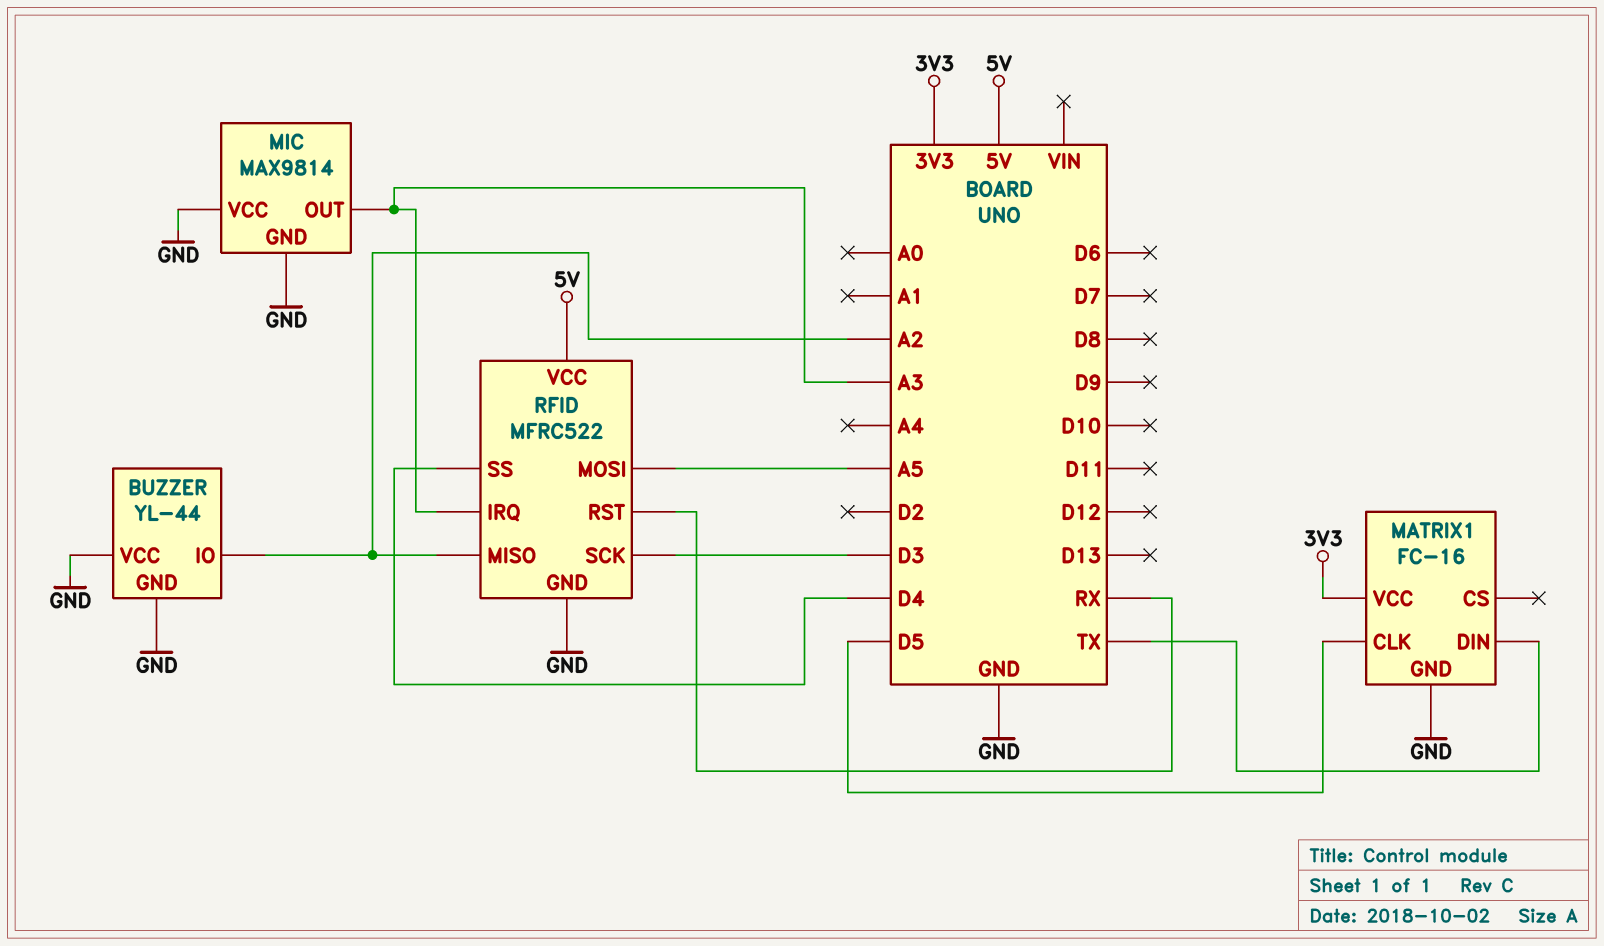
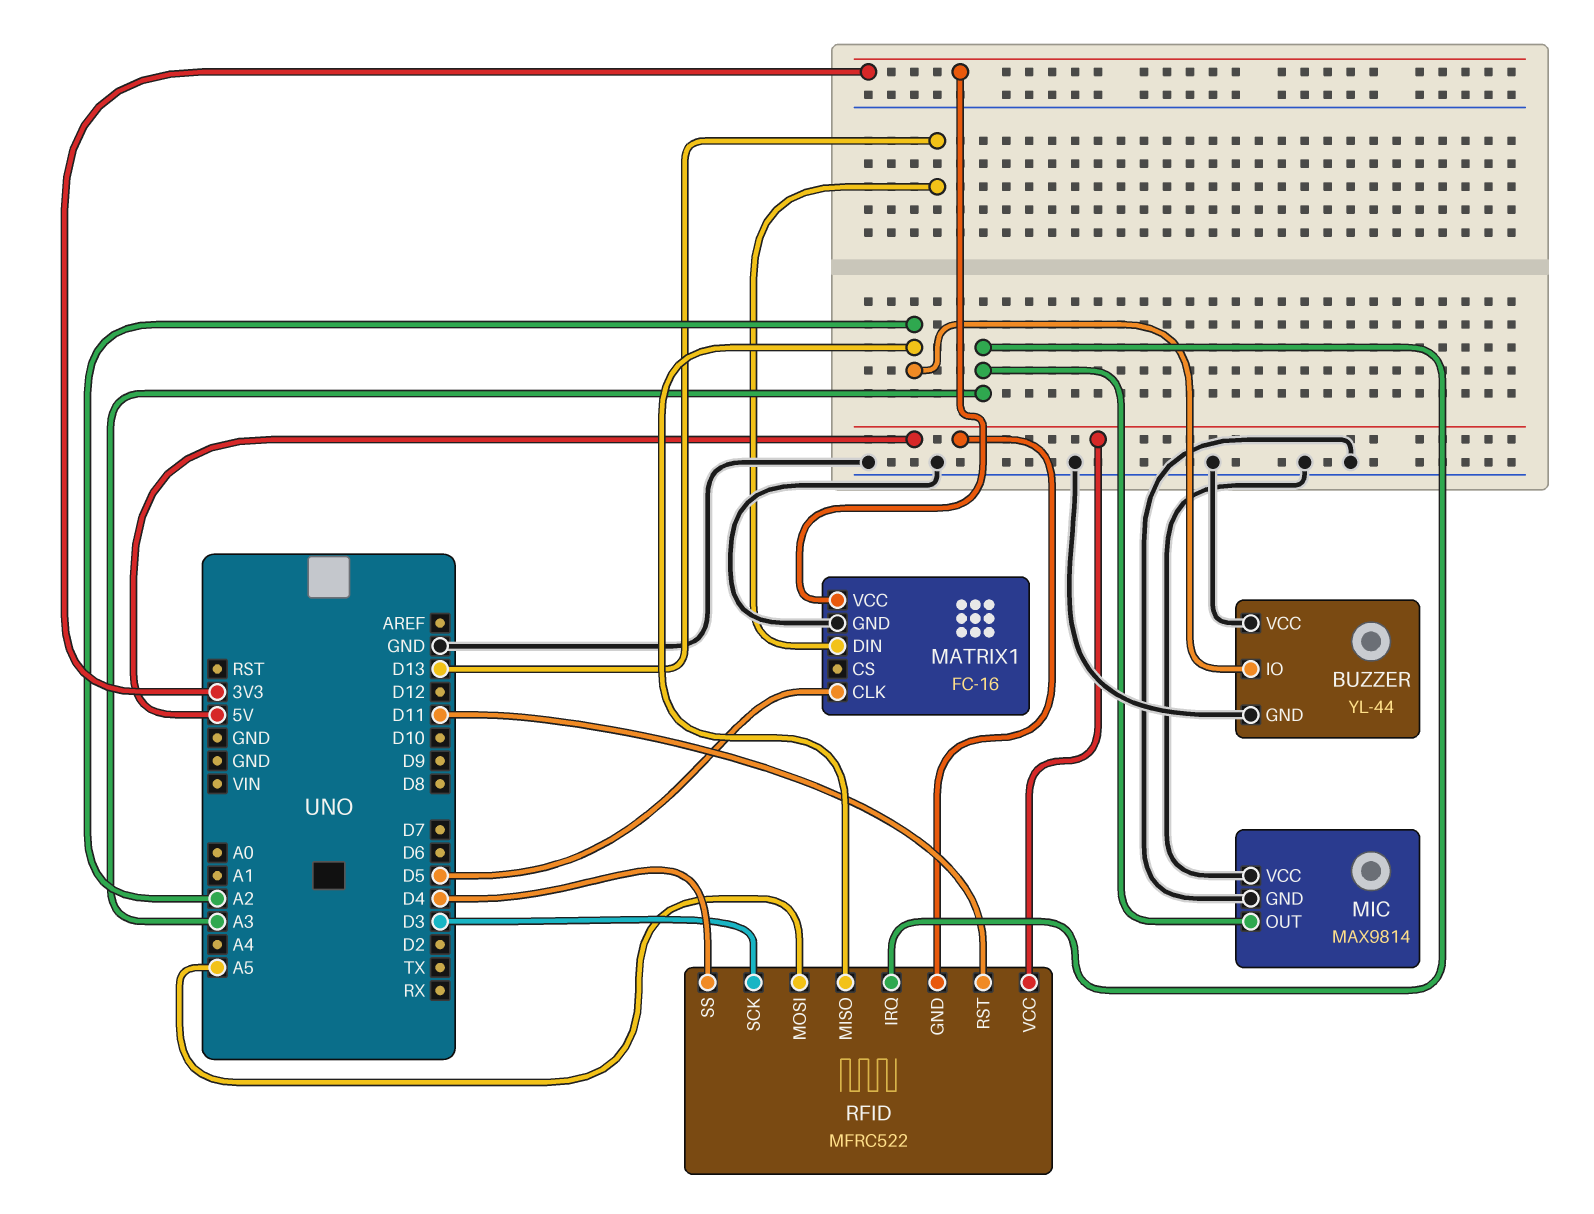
MATRIX1 pin DIN: TX -> D13
RFID pin GND: GND -> 5V
RFID pin RST: RX -> D11

